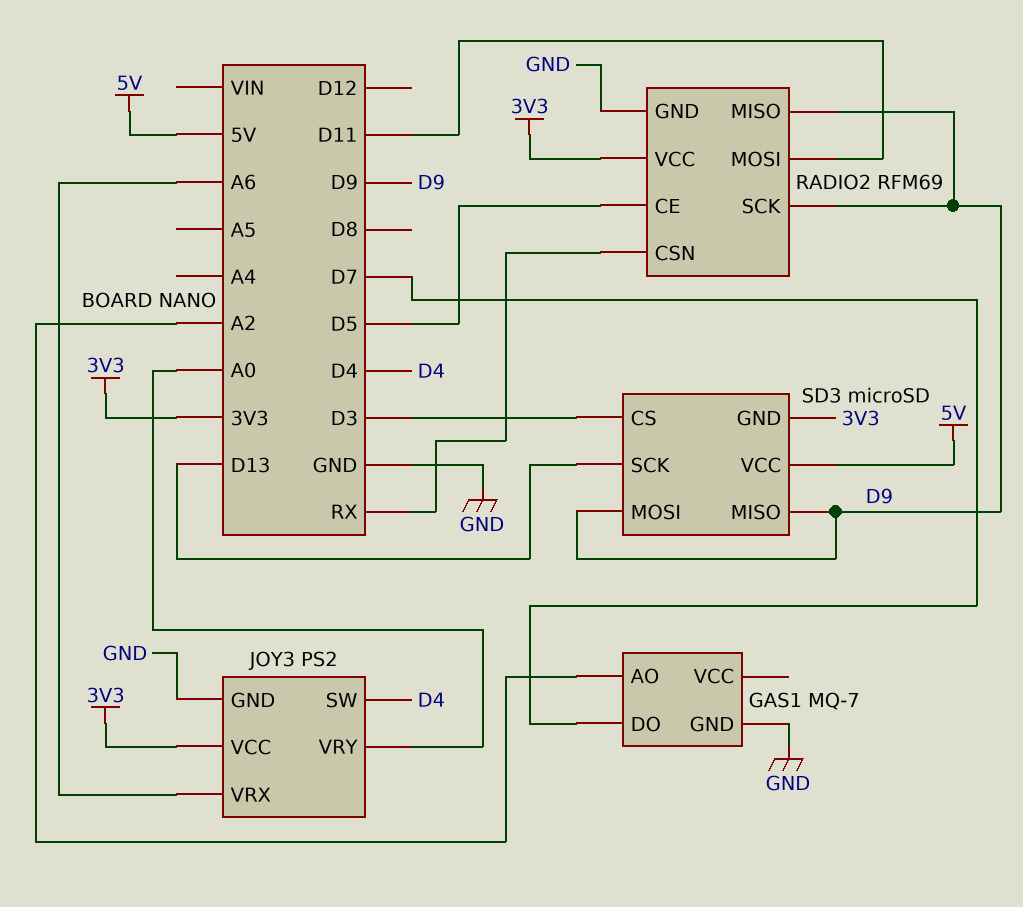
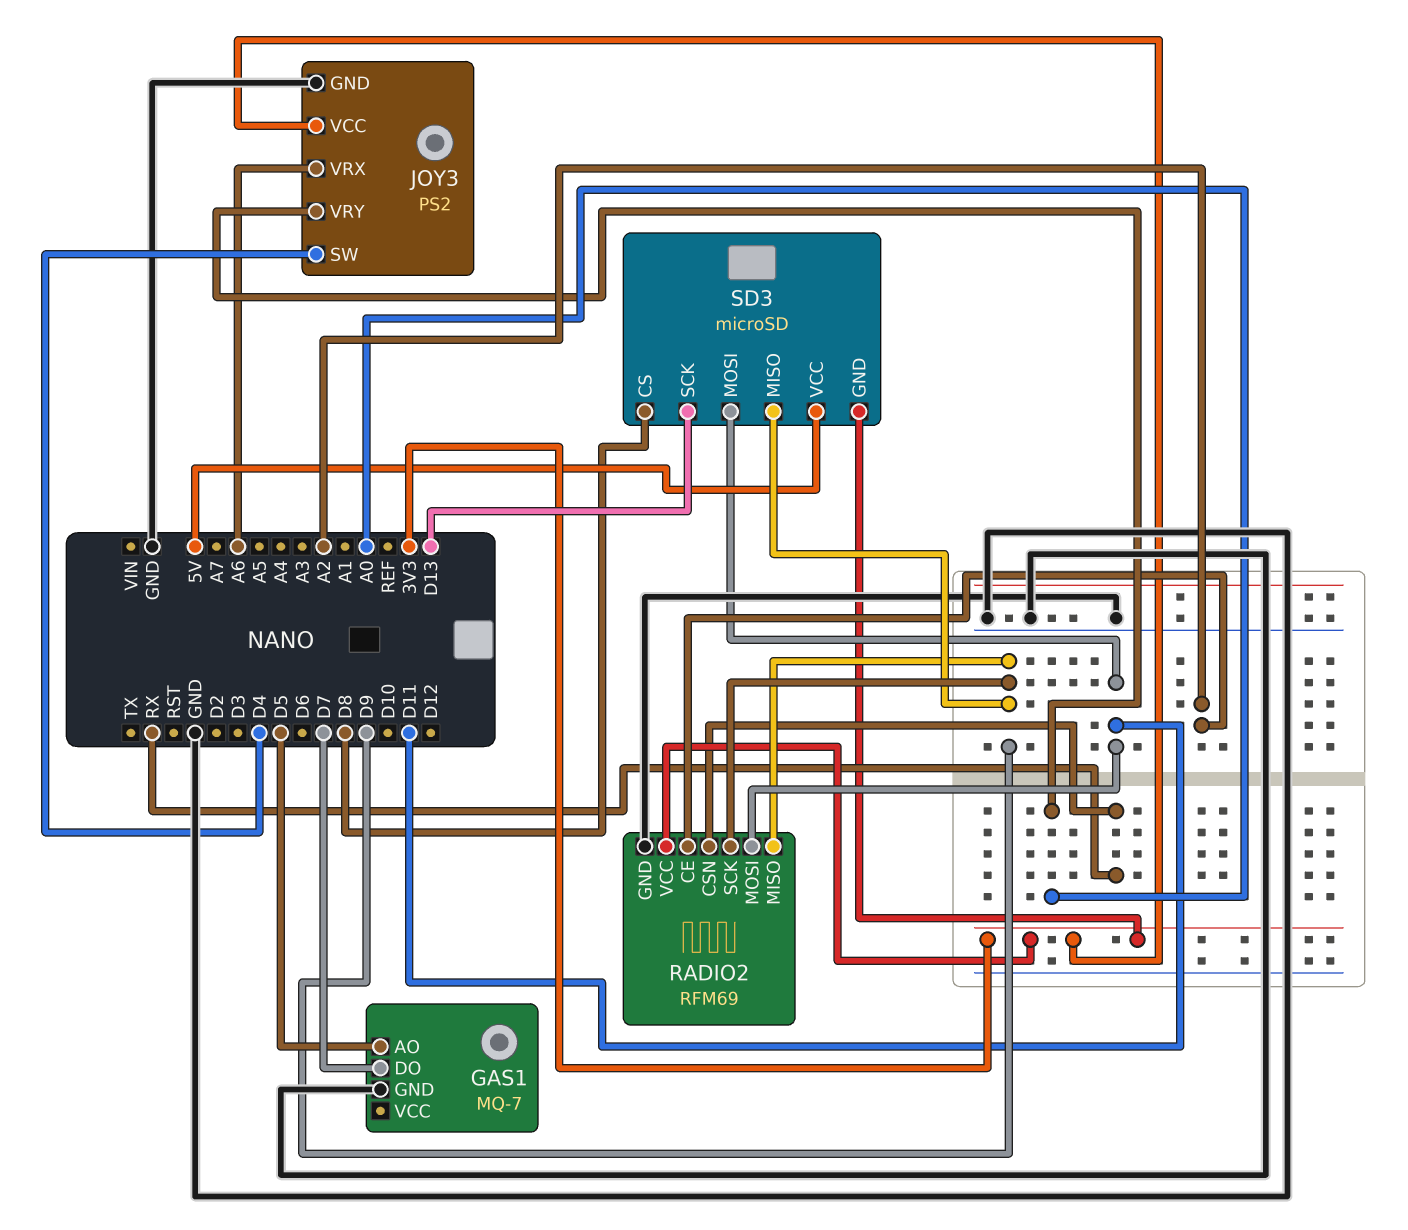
GAS1 pin AO: A2 -> D5
RADIO2 pin CE: D5 -> A2
SD3 pin CS: D3 -> D8
SD3 pin MOSI: D9 -> D11

